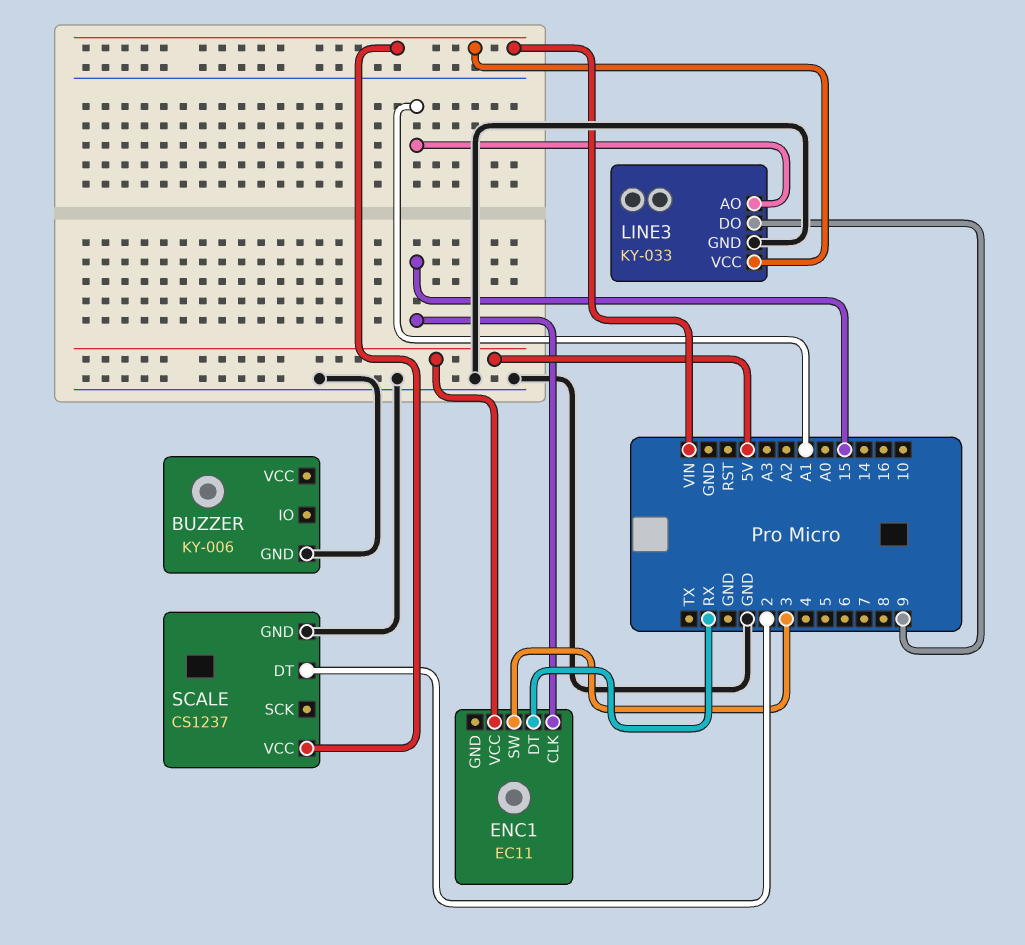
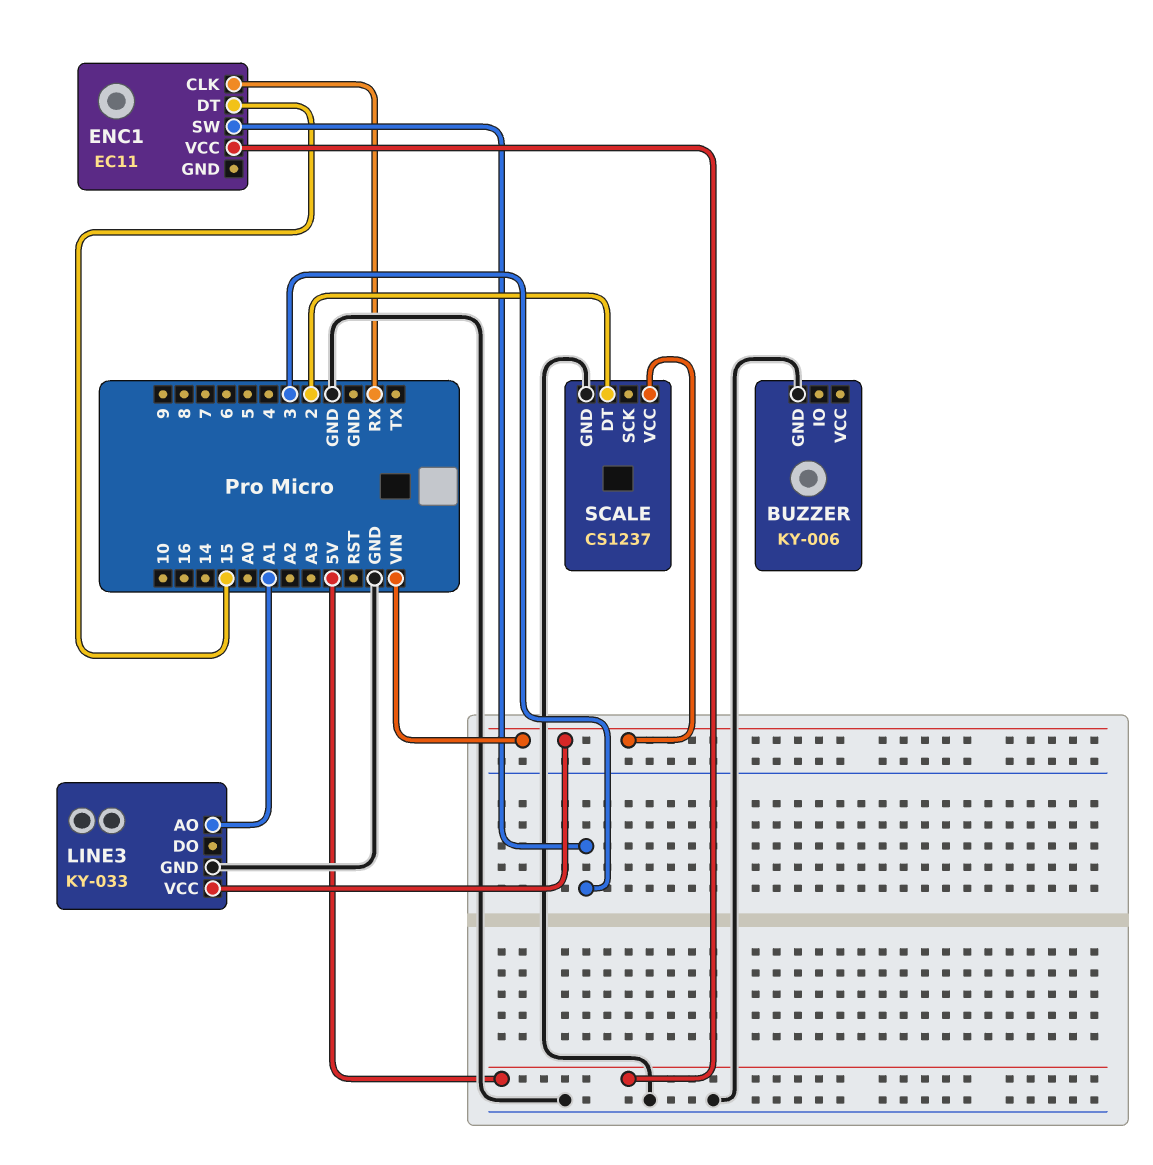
ENC1 pin CLK: 15 -> RX
ENC1 pin DT: RX -> 15
LINE3 pin DO: 9 -> none

